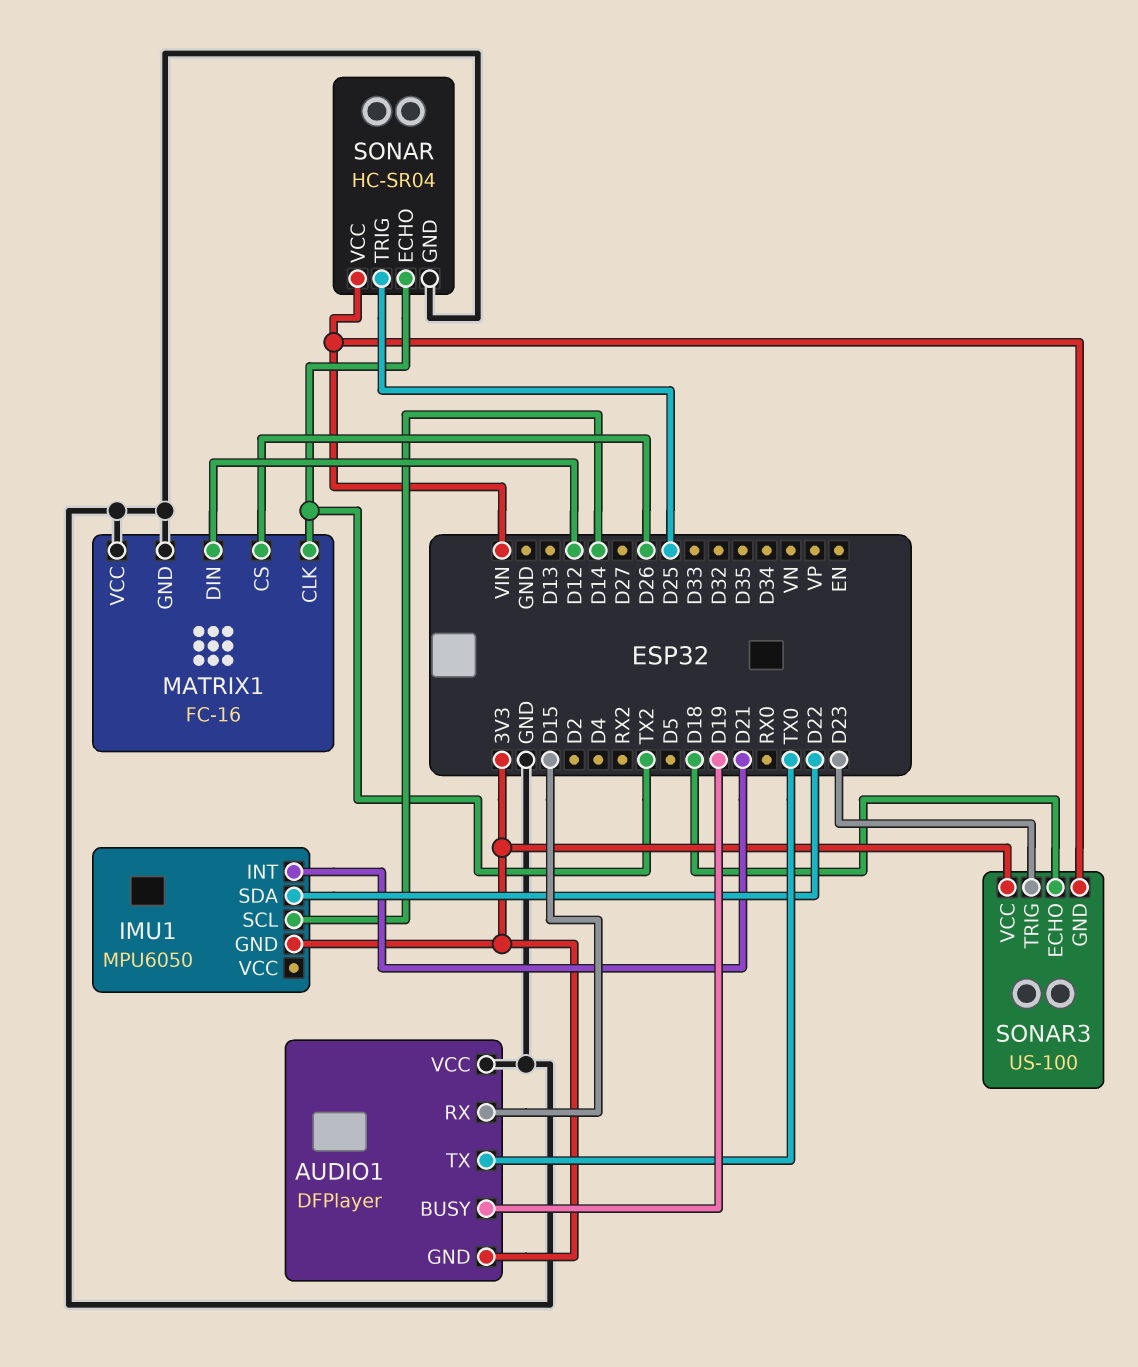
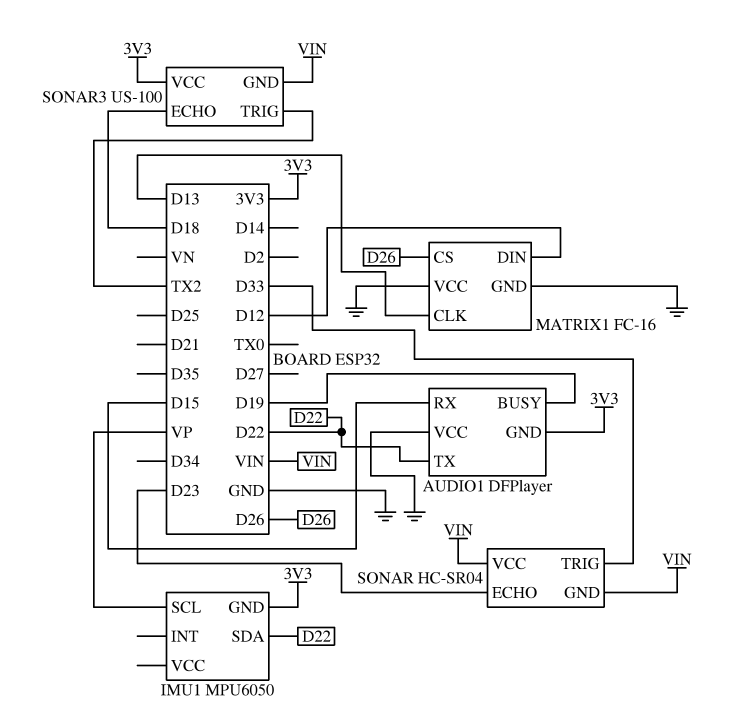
AUDIO1 pin TX: TX0 -> D22
IMU1 pin INT: D21 -> none
IMU1 pin SCL: D14 -> VP
MATRIX1 pin CLK: TX2 -> D13
SONAR pin ECHO: TX2 -> D23
SONAR pin GND: GND -> VIN
SONAR pin TRIG: D25 -> D33
SONAR3 pin TRIG: D23 -> TX2

